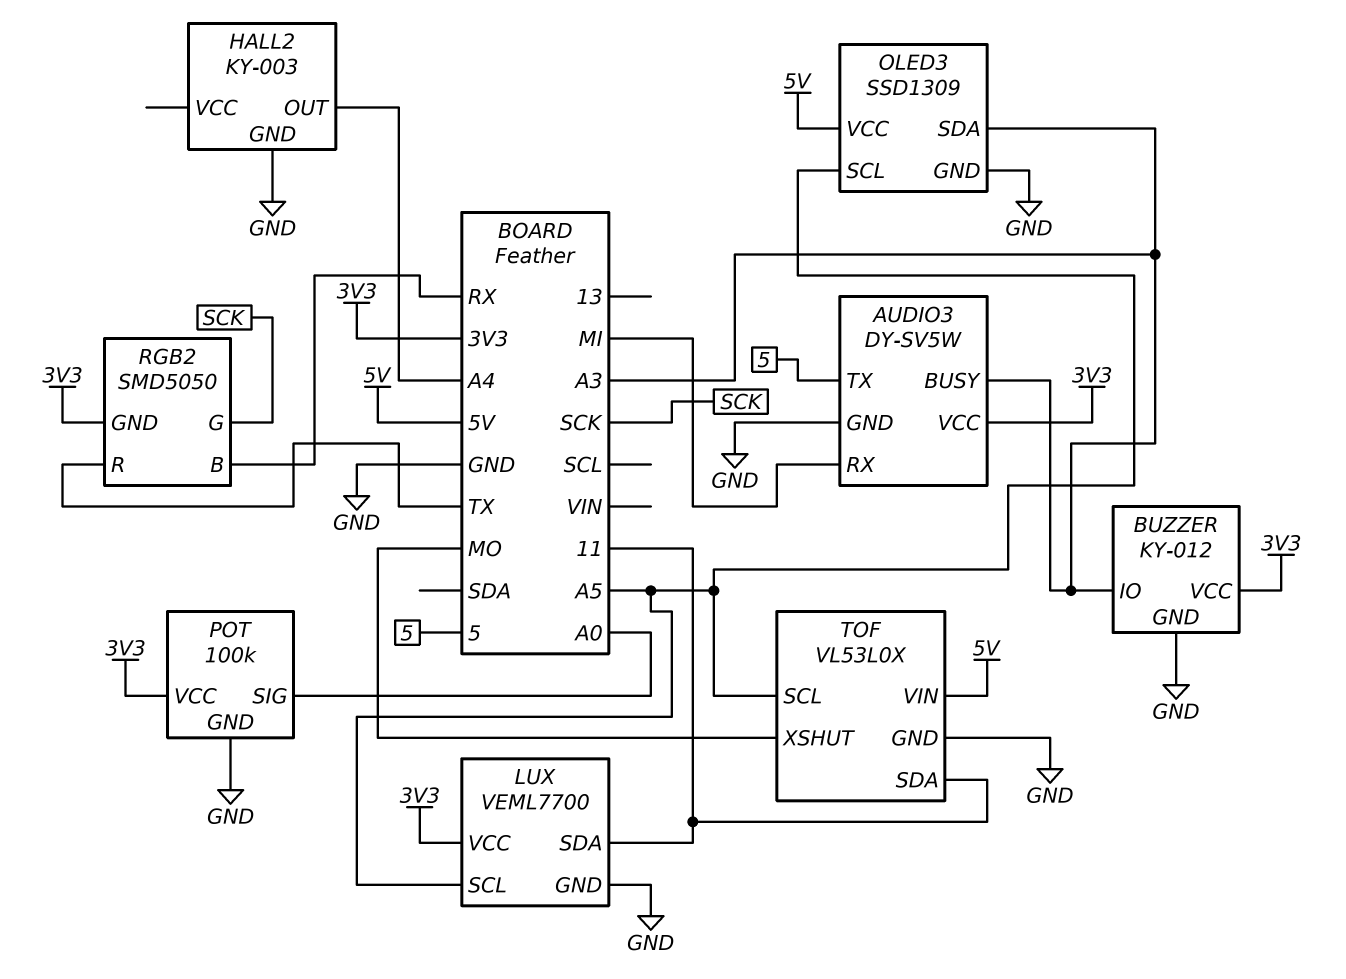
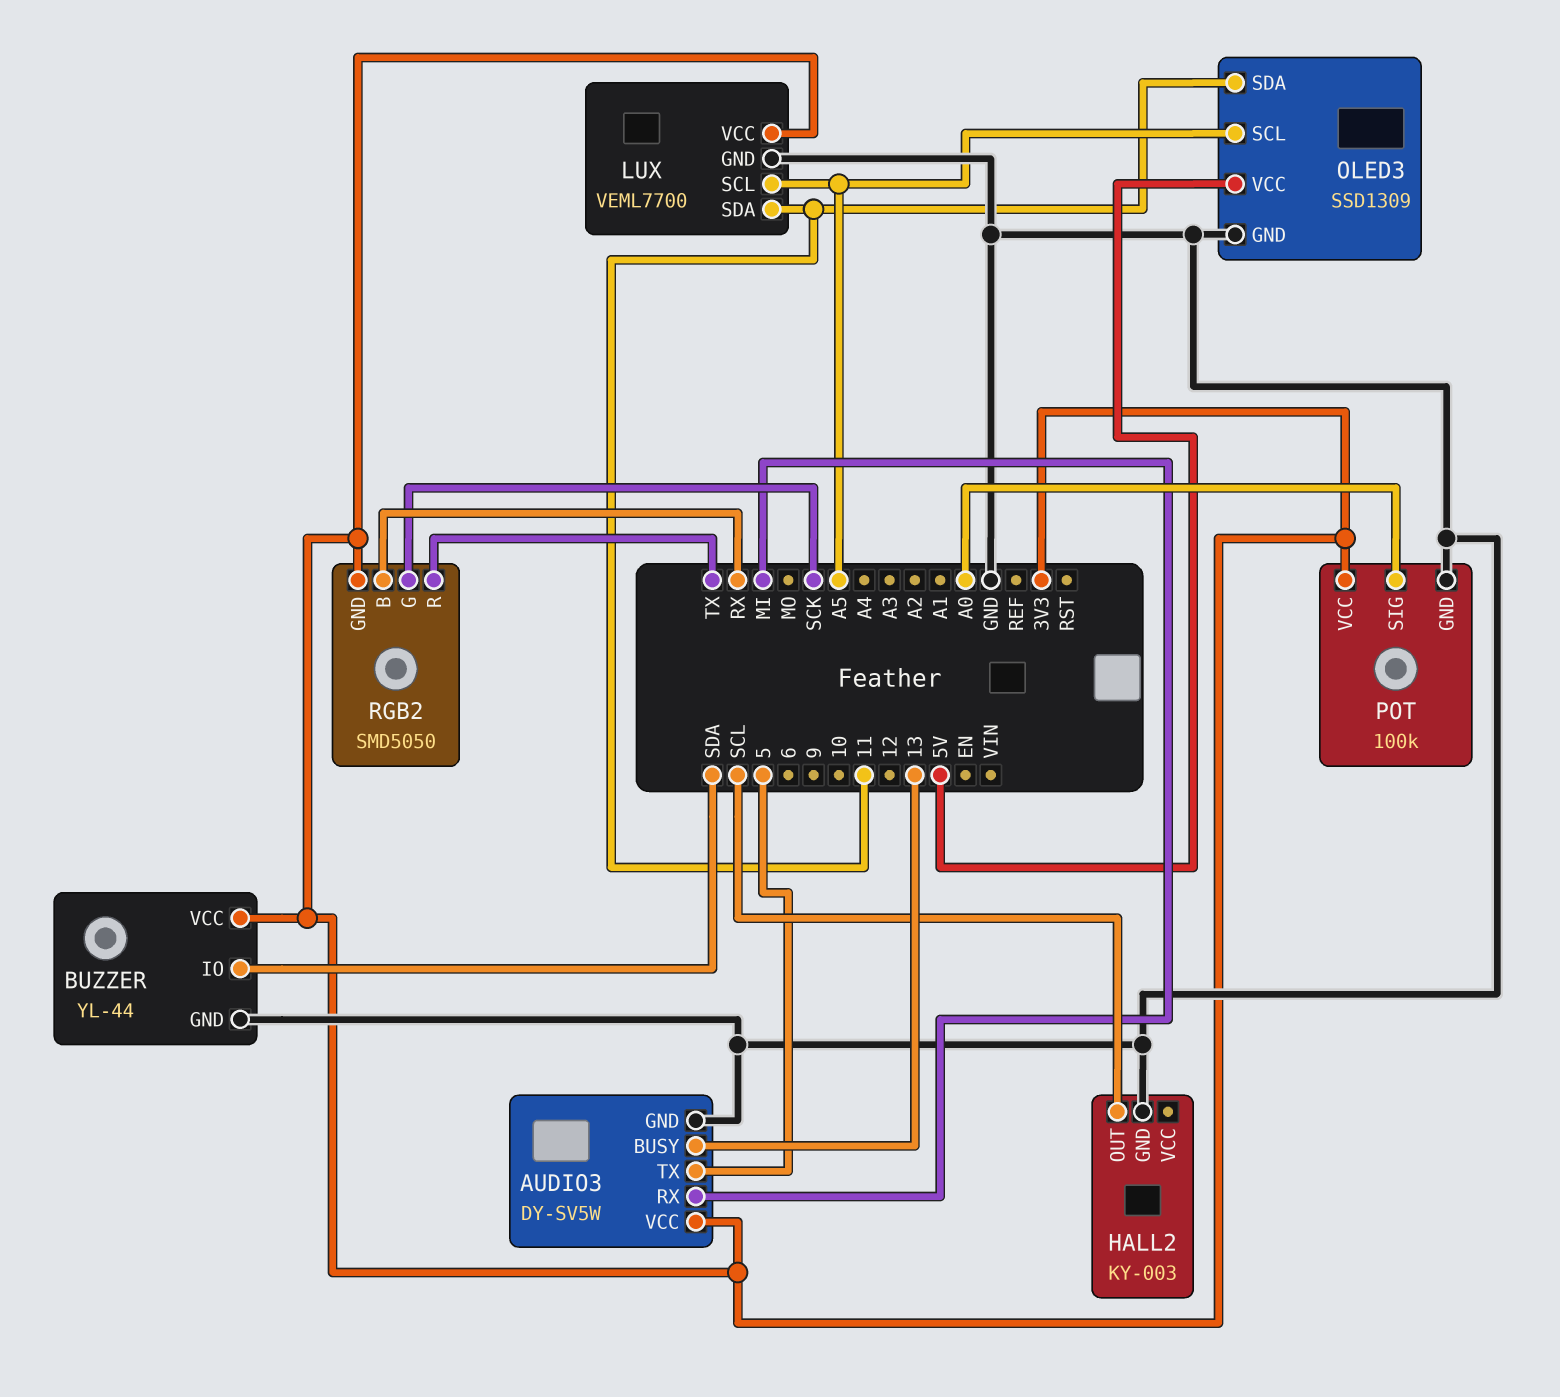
AUDIO3 pin BUSY: A3 -> 13
BUZZER: KY-012 -> YL-44
BUZZER pin IO: A3 -> SDA
HALL2 pin OUT: A4 -> SCL
OLED3 pin SDA: A3 -> 11
TOF: VL53L0X -> none
TOF pin GND: GND -> none
TOF pin SCL: A5 -> none
TOF pin SDA: 11 -> none
TOF pin VIN: 5V -> none
TOF pin XSHUT: MO -> none

